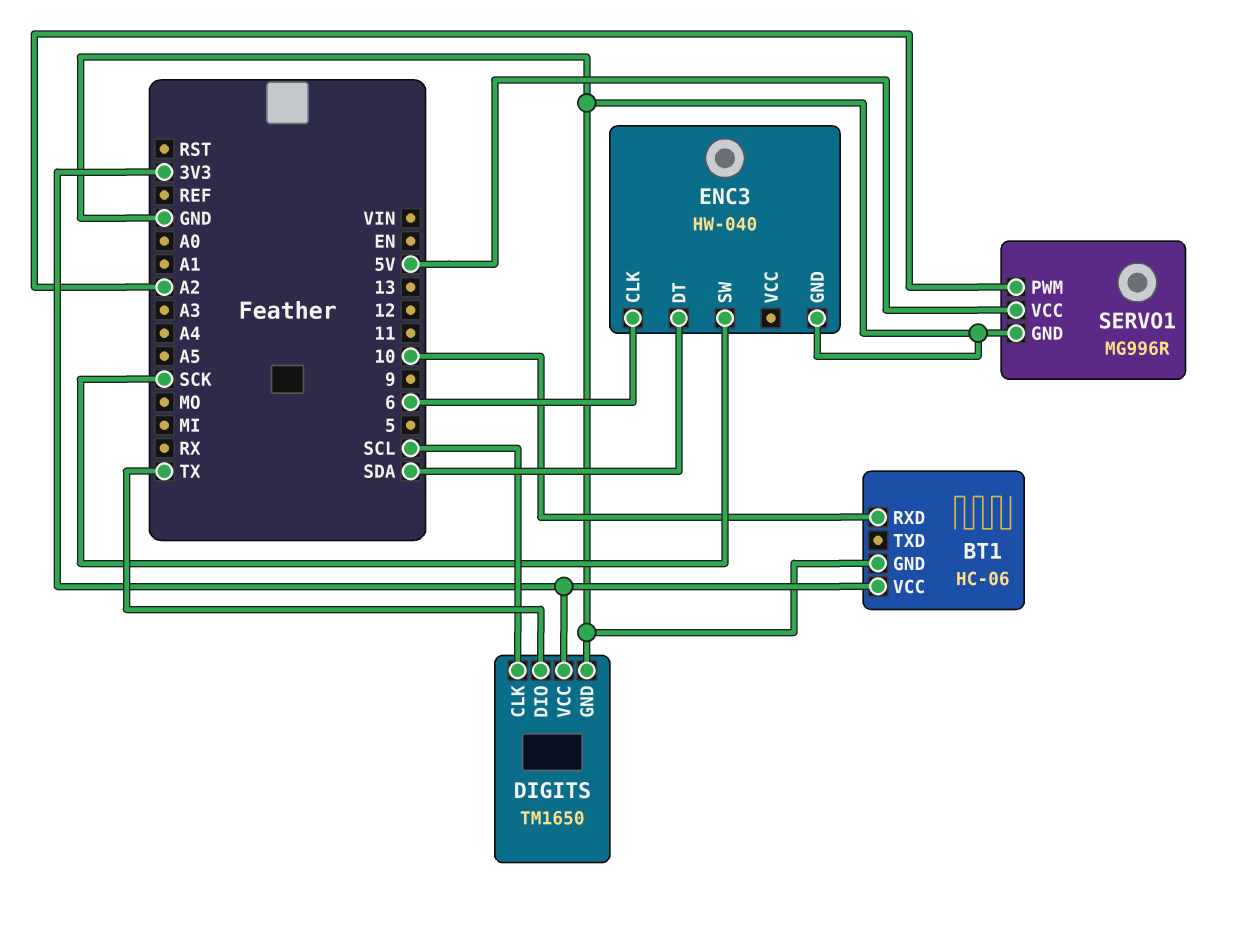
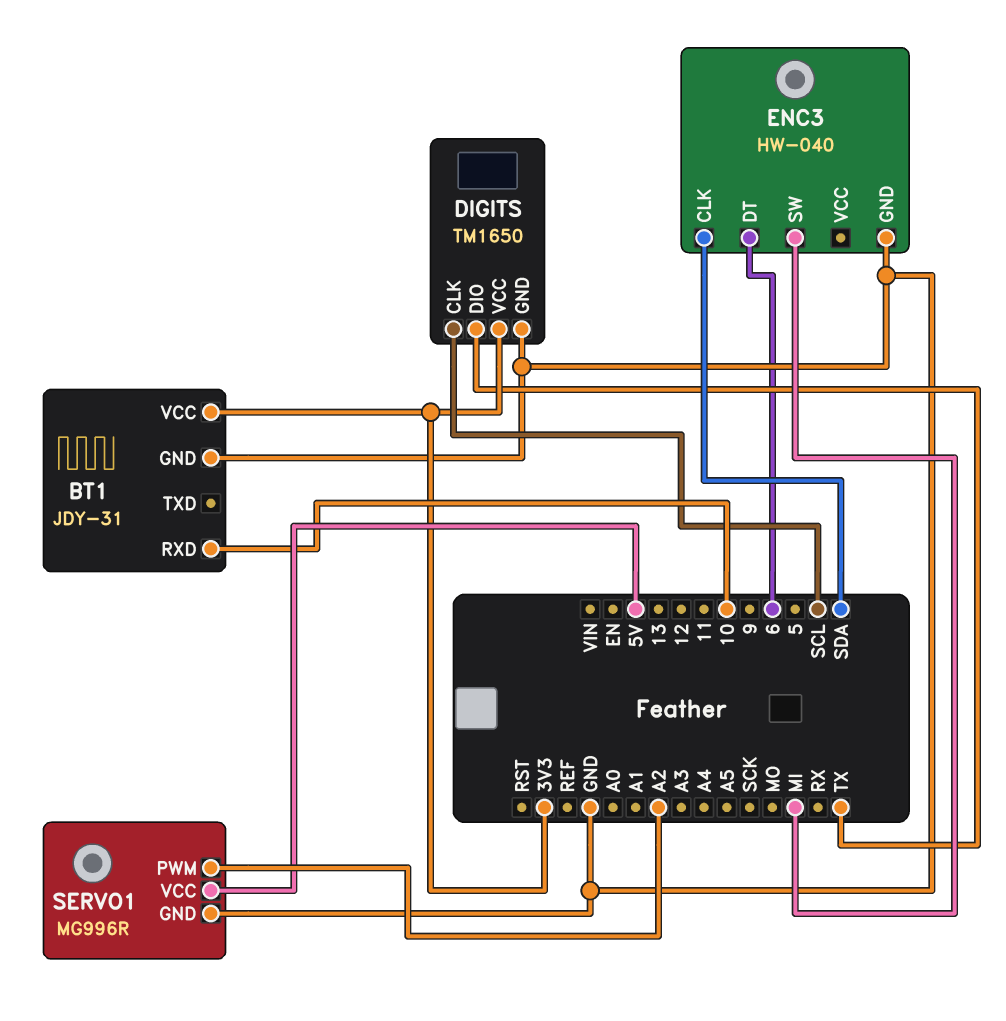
BT1: HC-06 -> JDY-31
ENC3 pin CLK: 6 -> SDA
ENC3 pin DT: SDA -> 6
ENC3 pin SW: SCK -> MI

